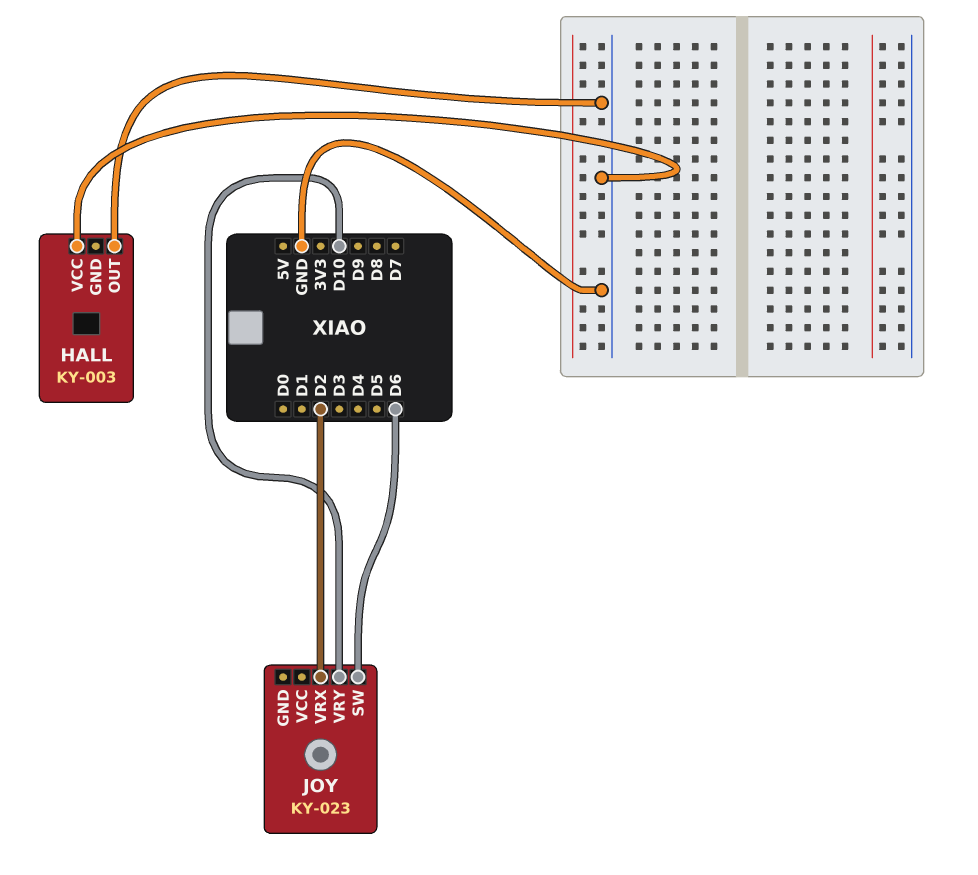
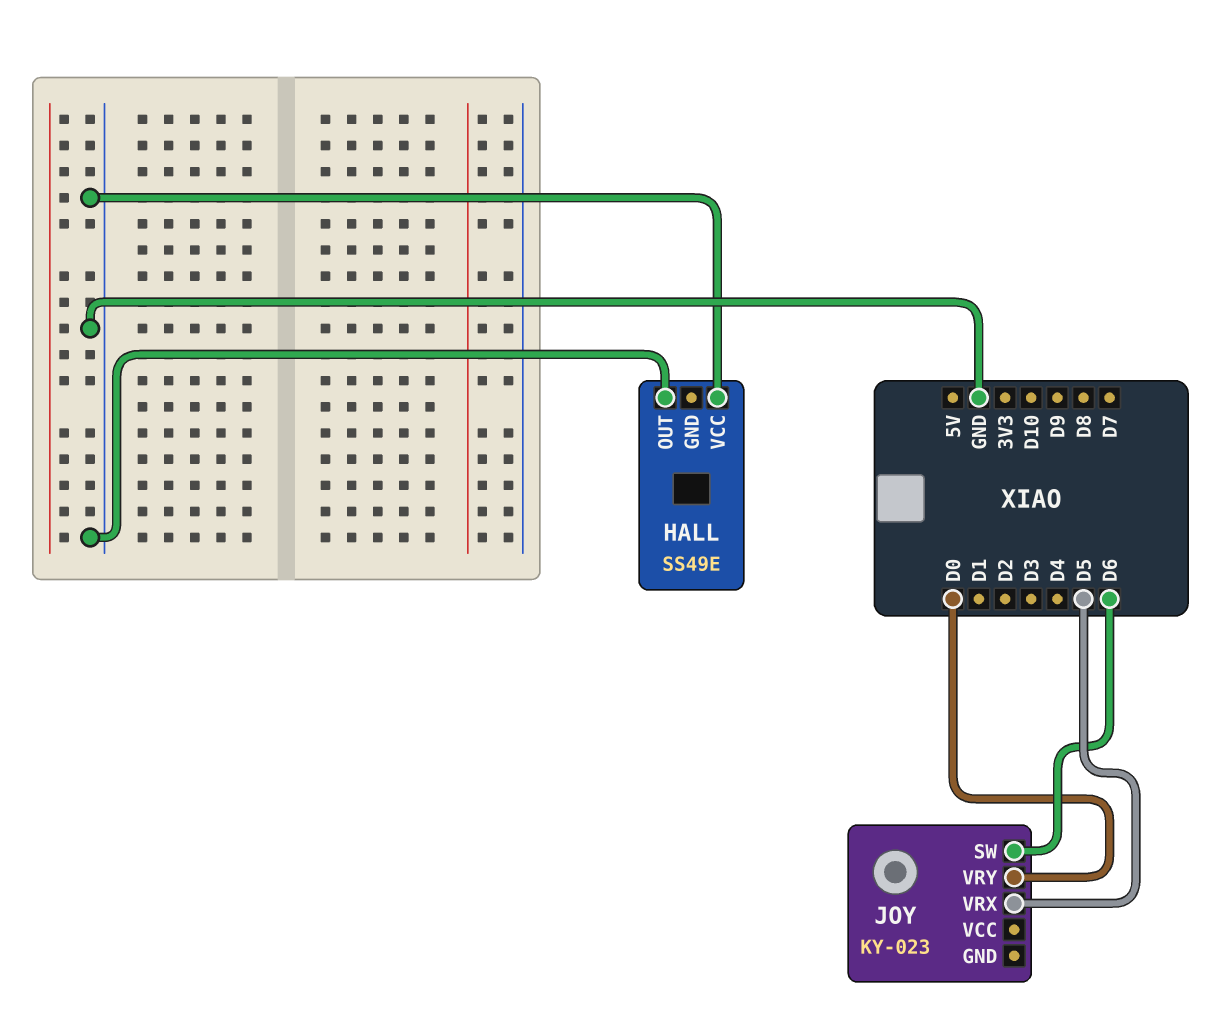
HALL: KY-003 -> SS49E
JOY pin VRX: D2 -> D5
JOY pin VRY: D10 -> D0

